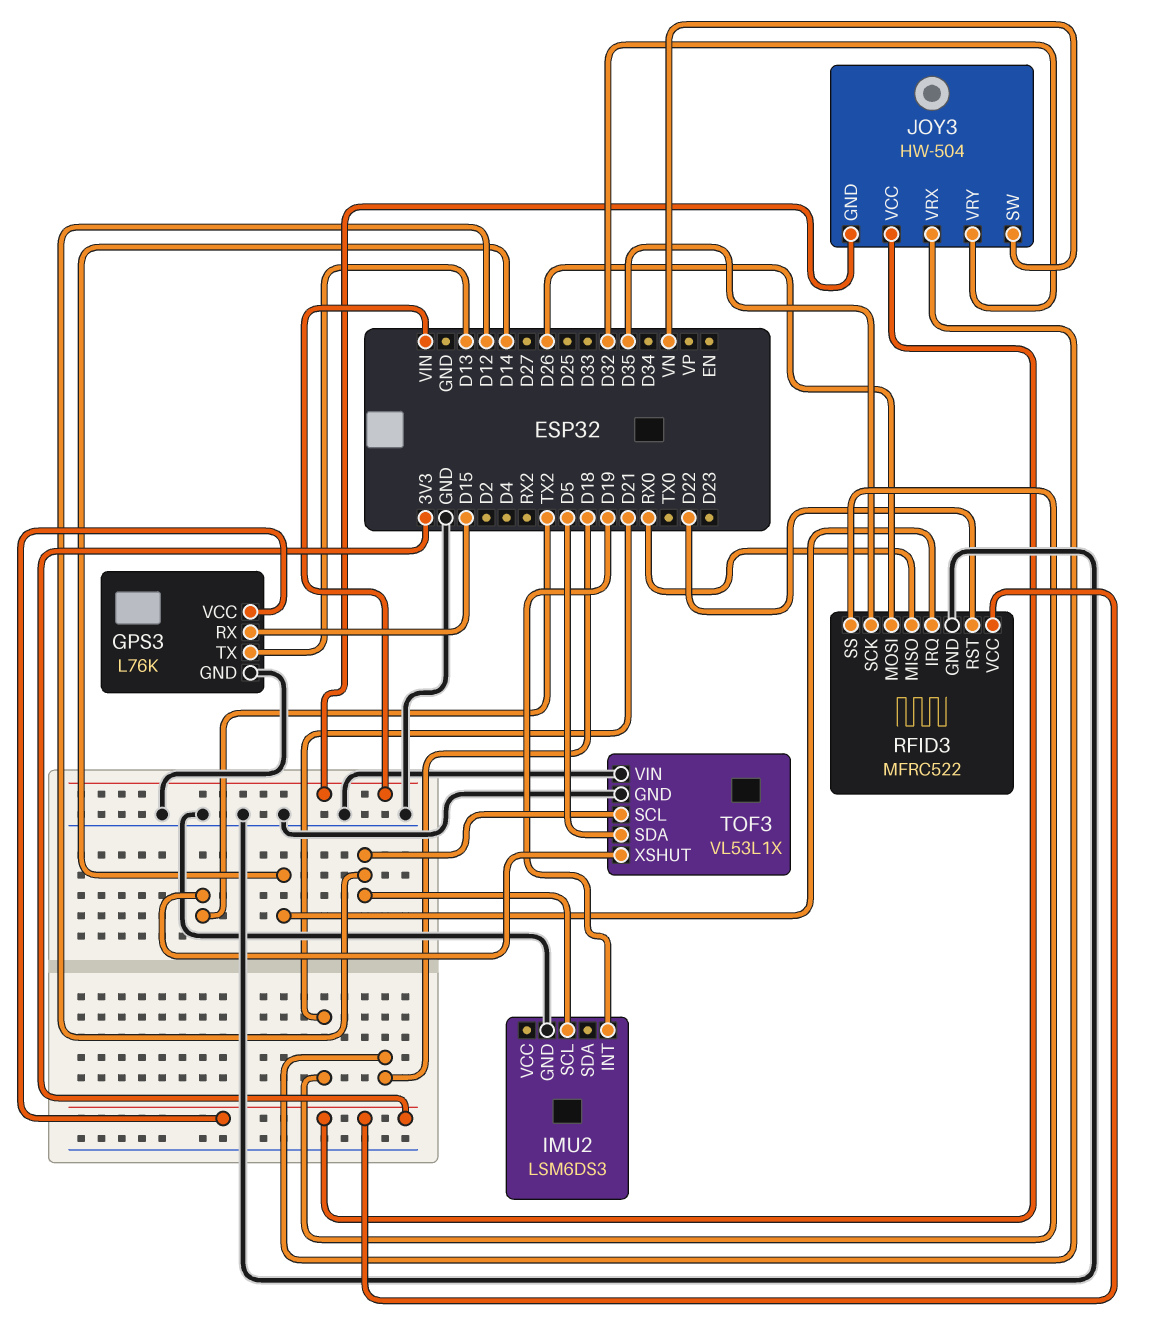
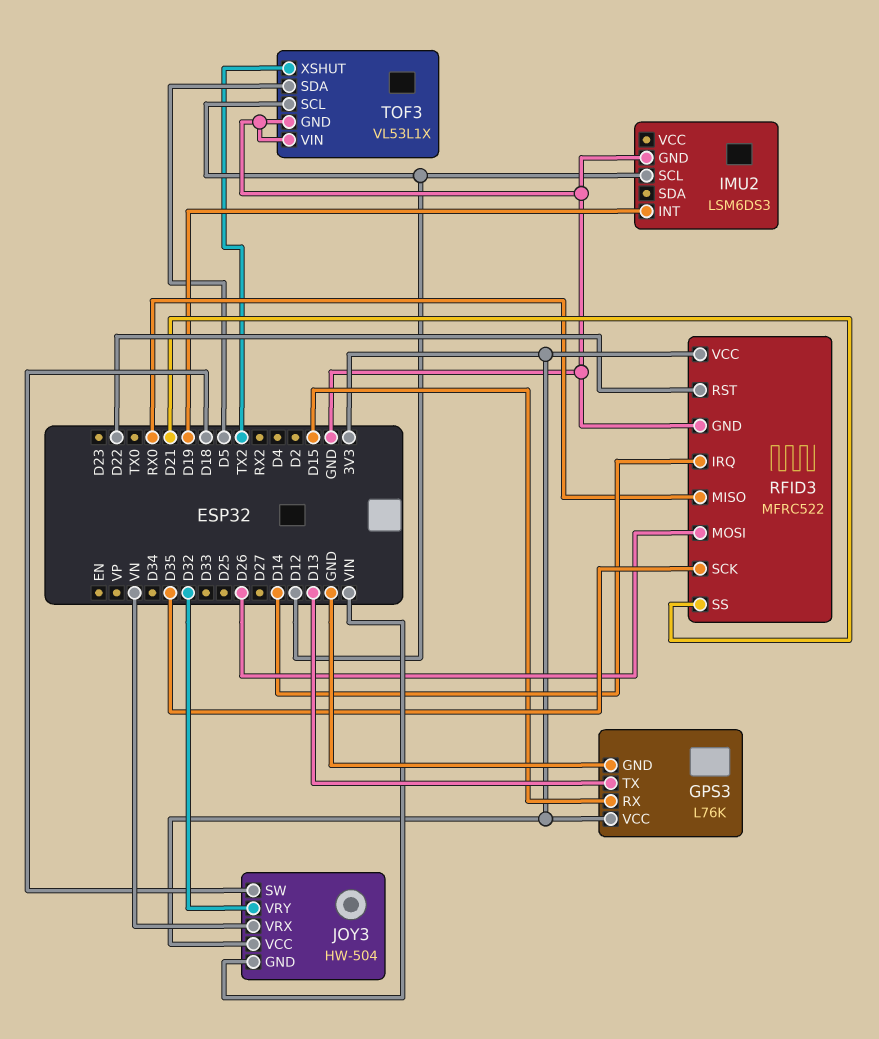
JOY3 pin SW: VN -> D18
JOY3 pin VRX: D18 -> VN

